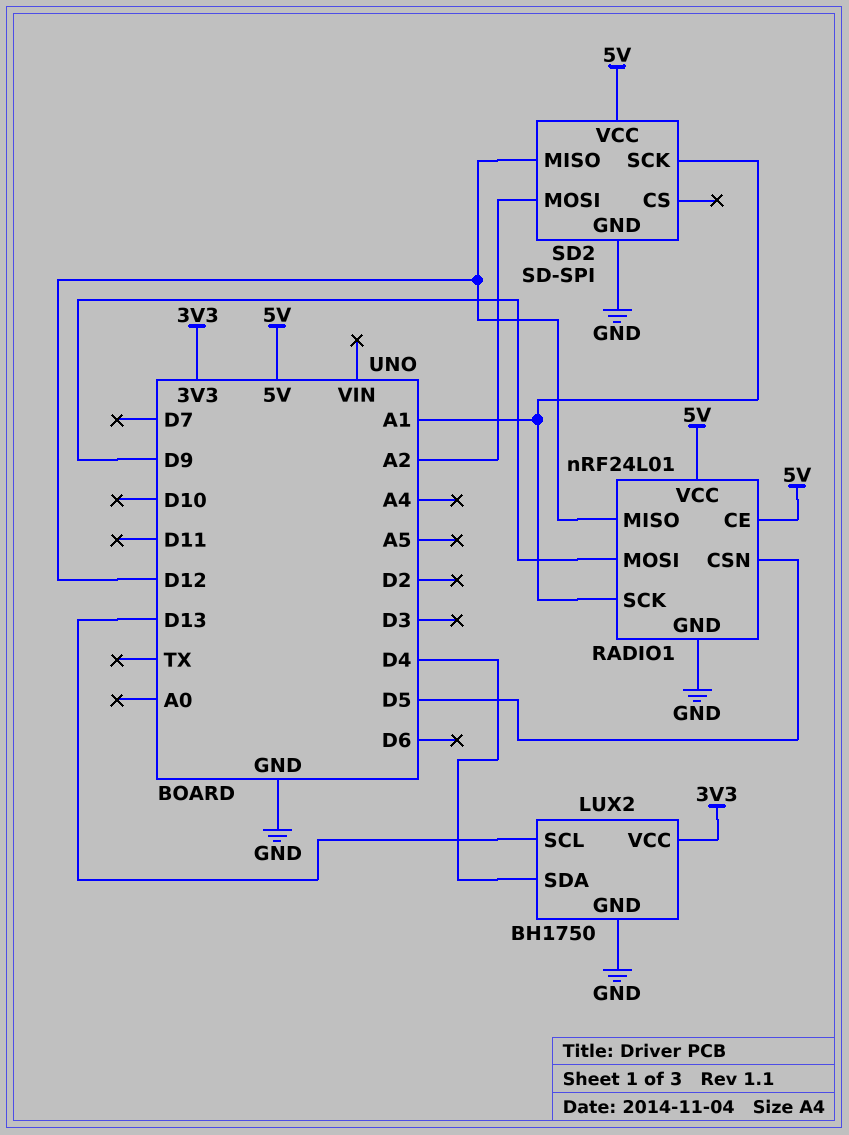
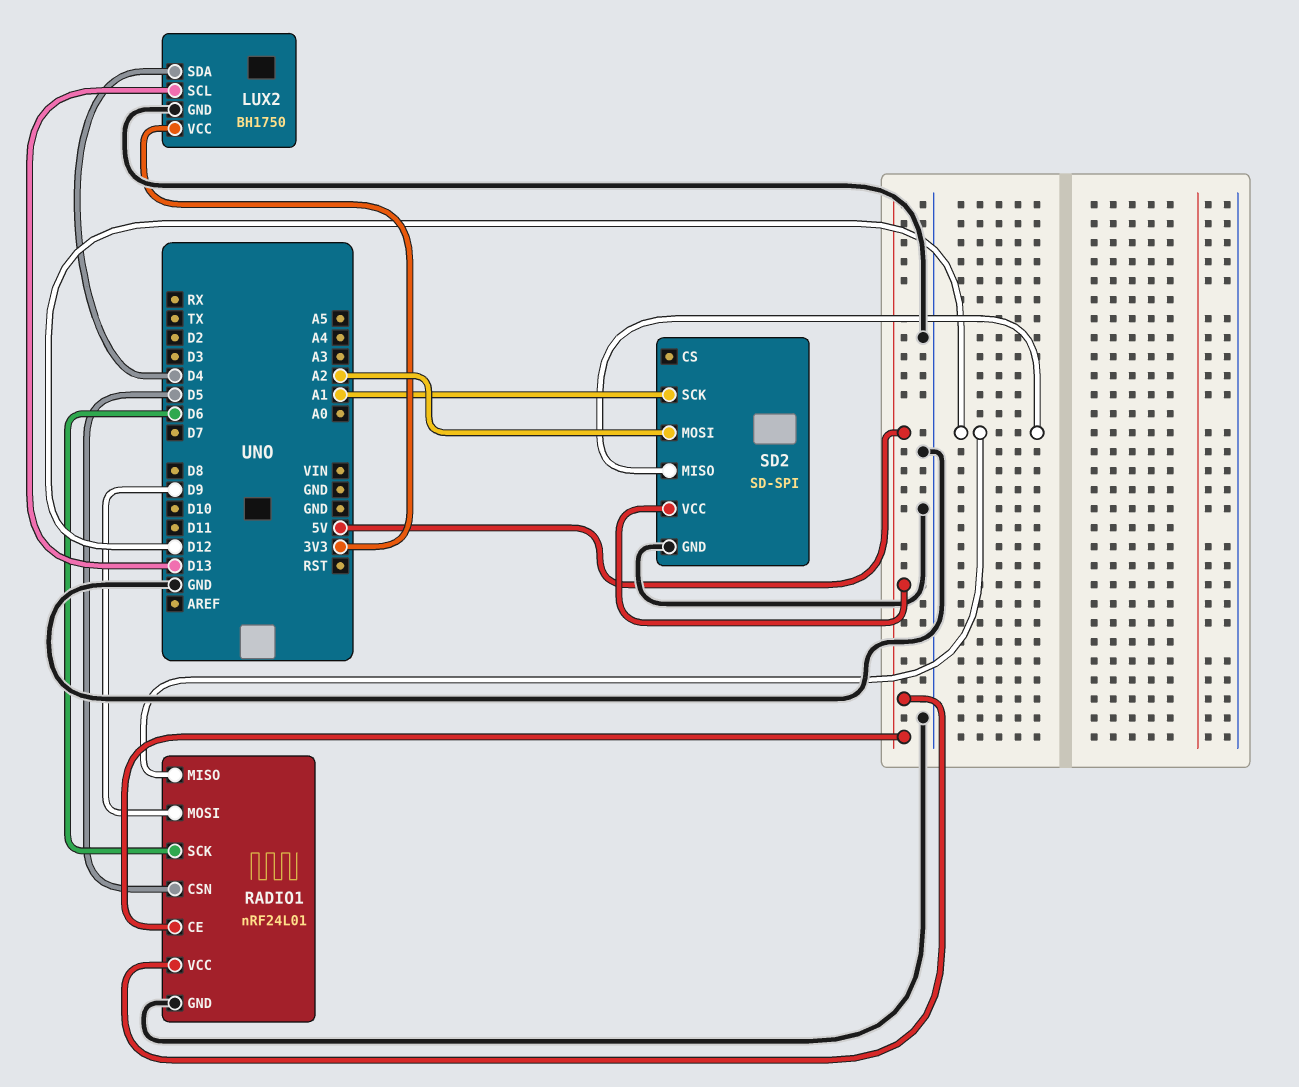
RADIO1 pin SCK: A1 -> D6

